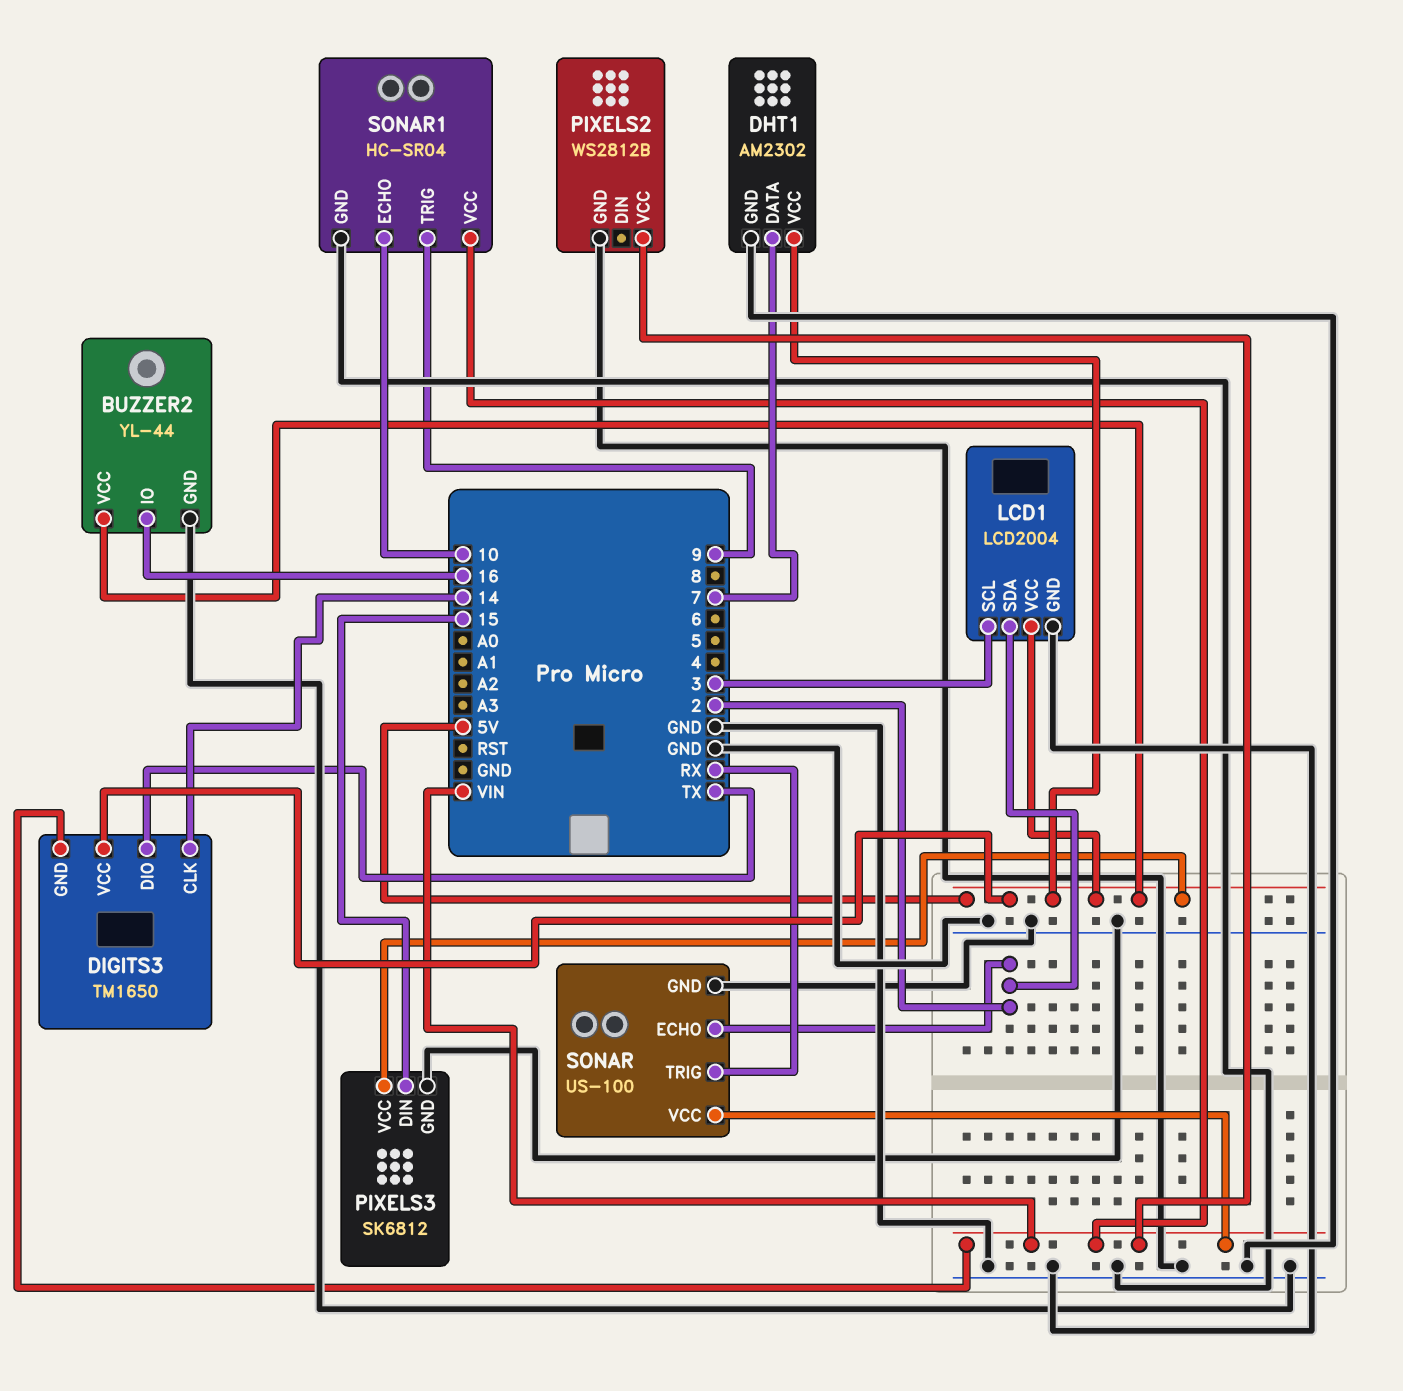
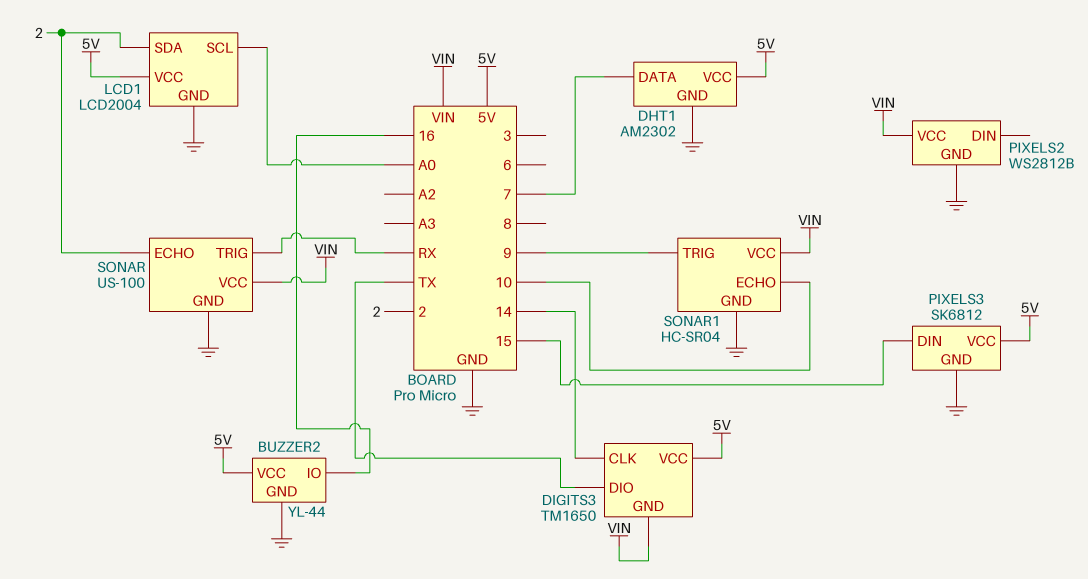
LCD1 pin SCL: 3 -> A0

